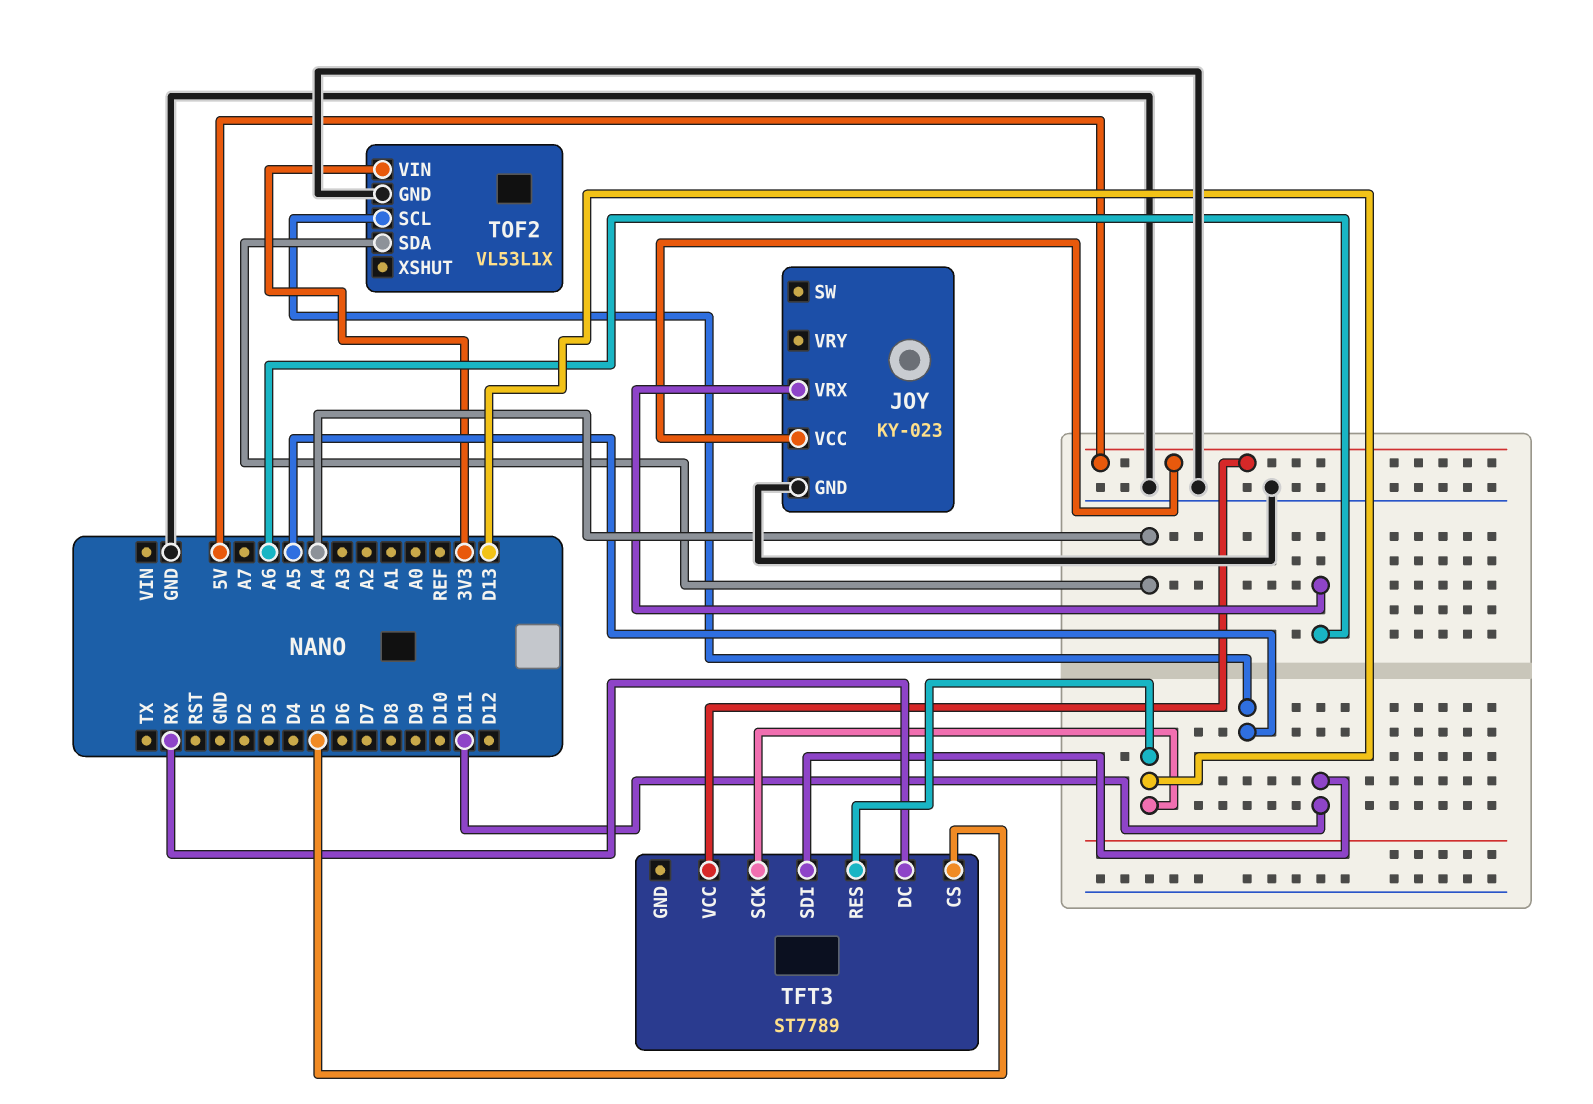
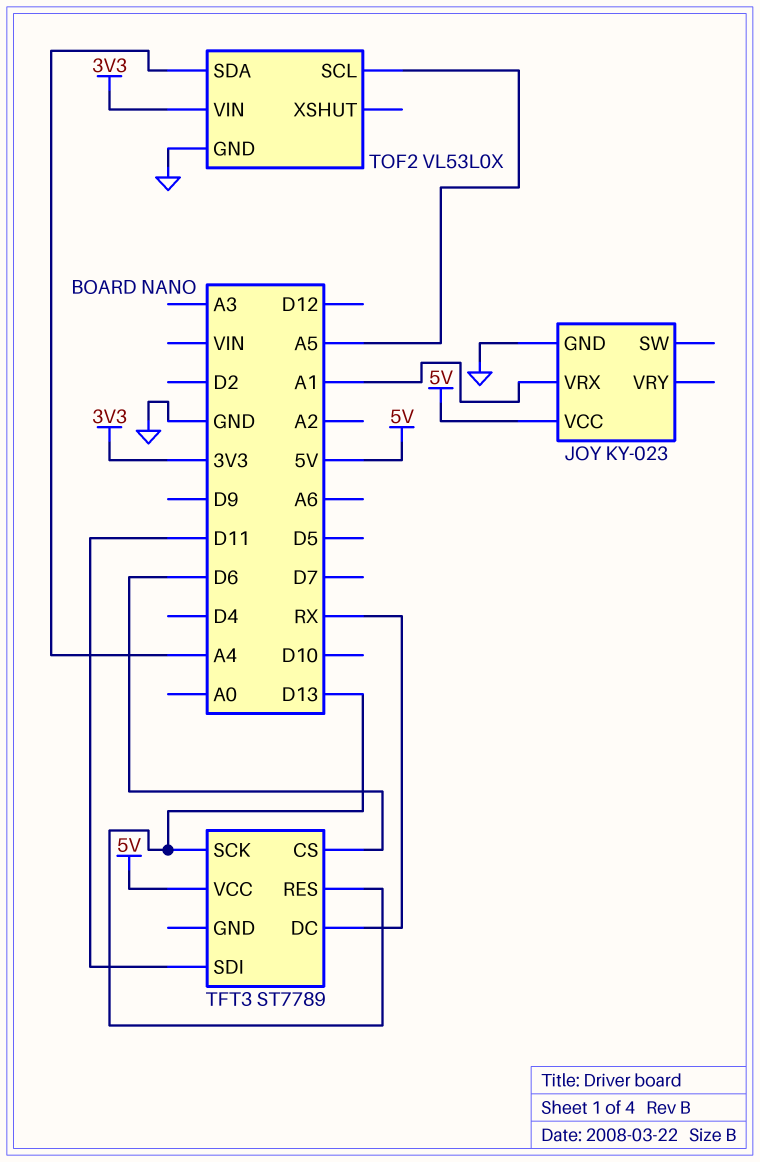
JOY pin VRX: A6 -> A1
TFT3 pin CS: D5 -> D6
TOF2: VL53L1X -> VL53L0X

